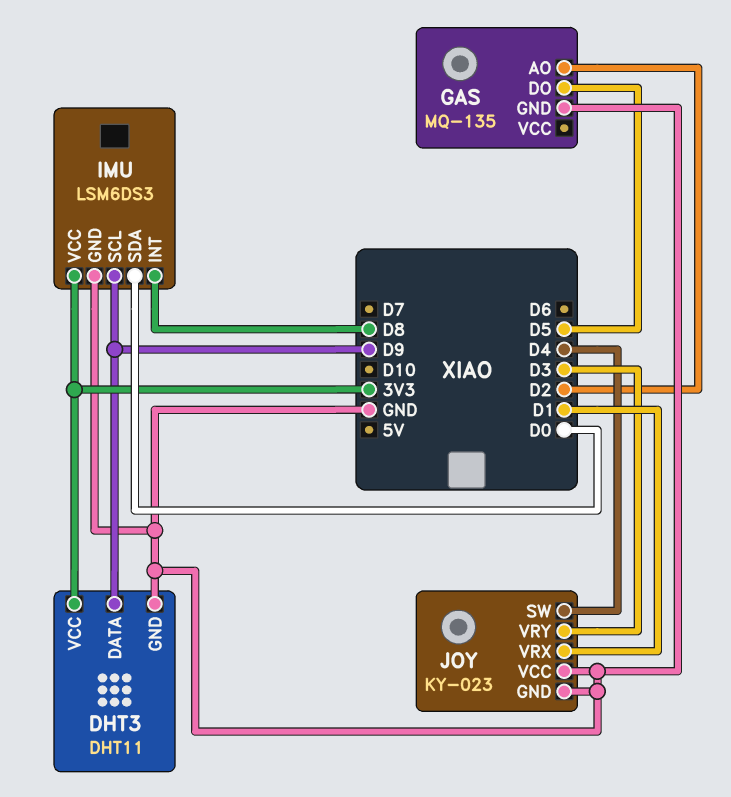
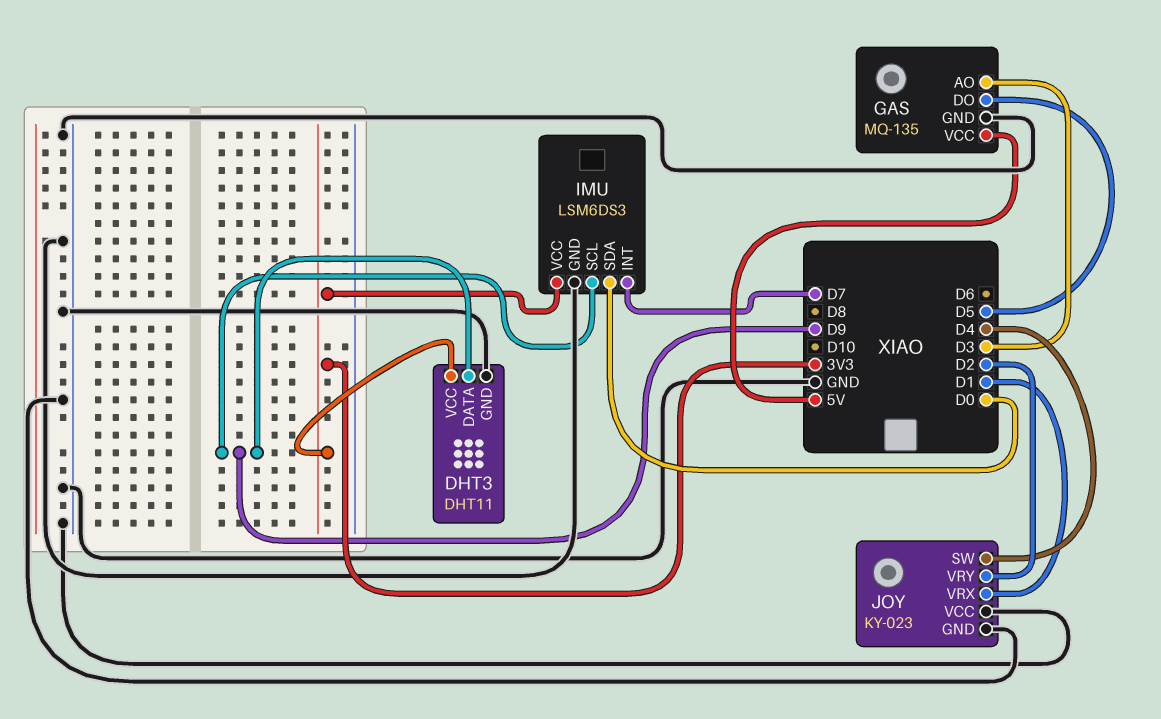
GAS pin AO: D2 -> D3
GAS pin VCC: none -> 5V
IMU pin INT: D8 -> D7
JOY pin VRY: D3 -> D2

